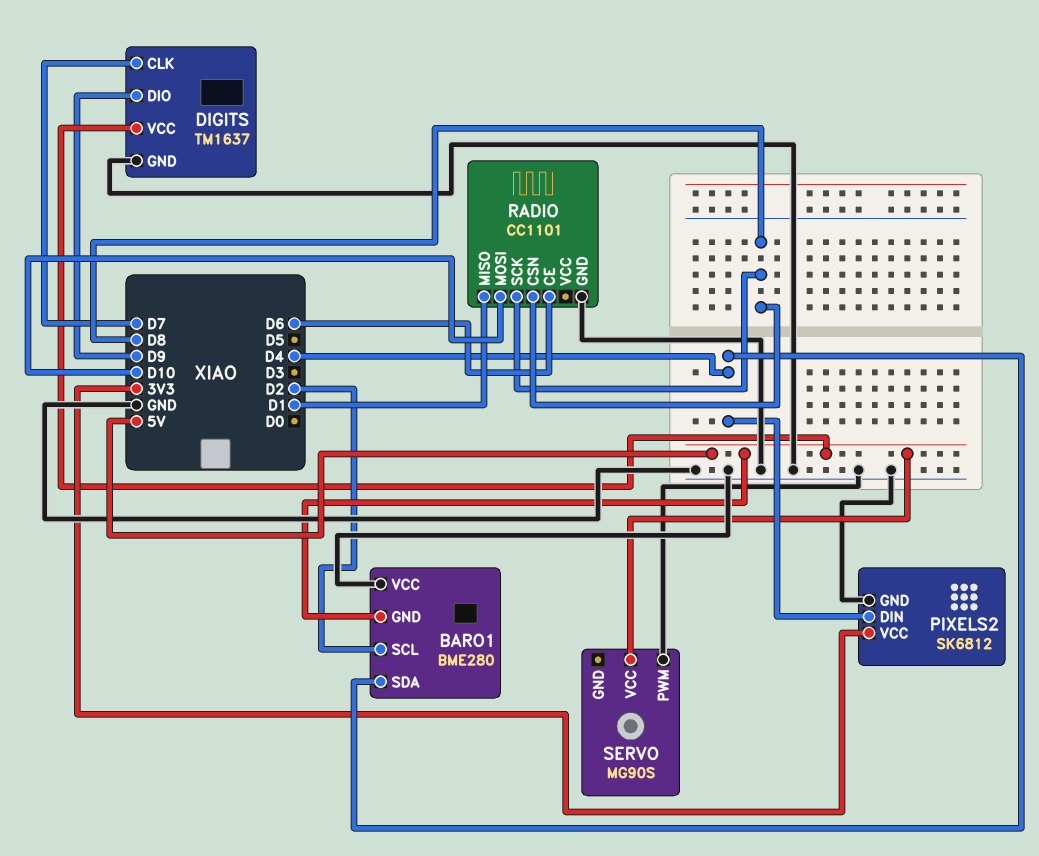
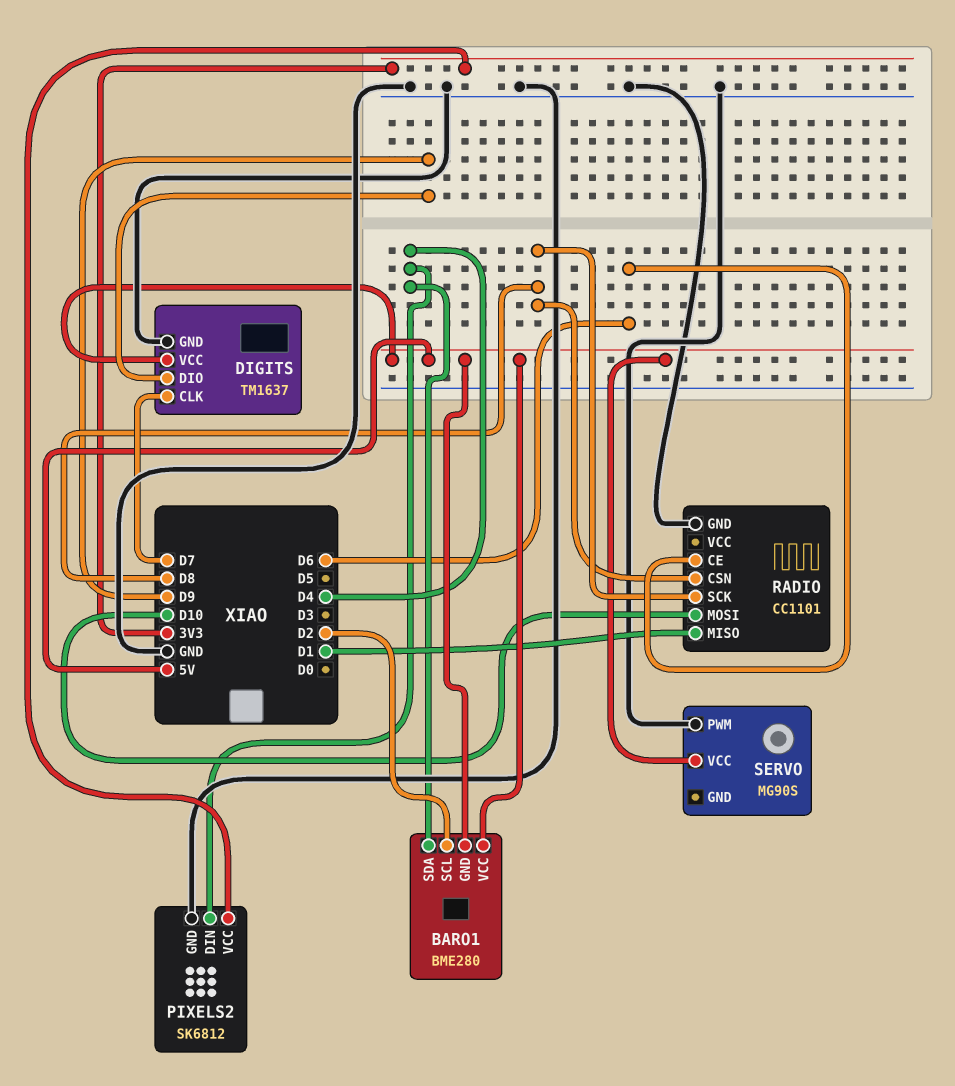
BARO1 pin VCC: GND -> 5V

